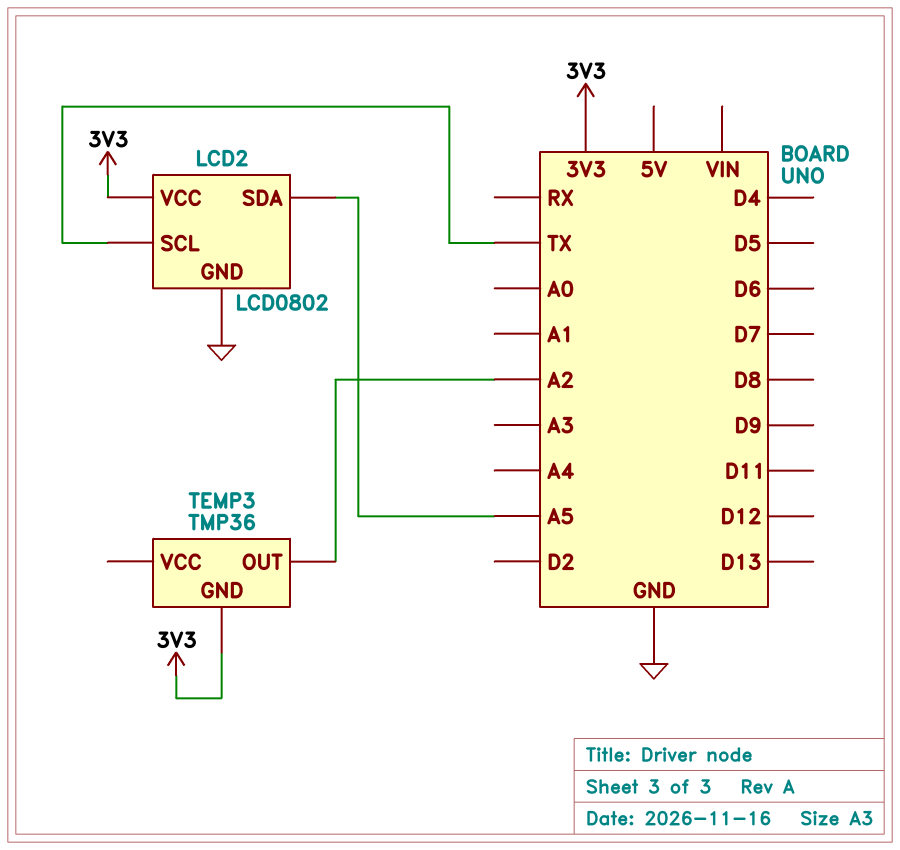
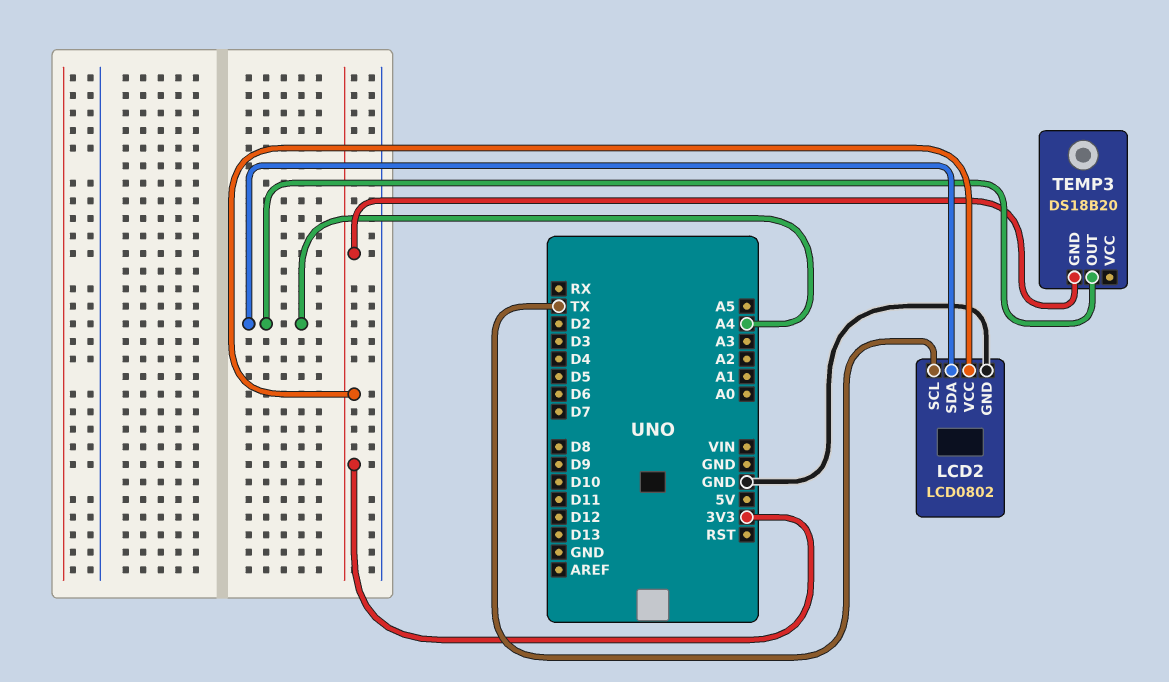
LCD2 pin SDA: A5 -> A4
TEMP3: TMP36 -> DS18B20
TEMP3 pin OUT: A2 -> A4

